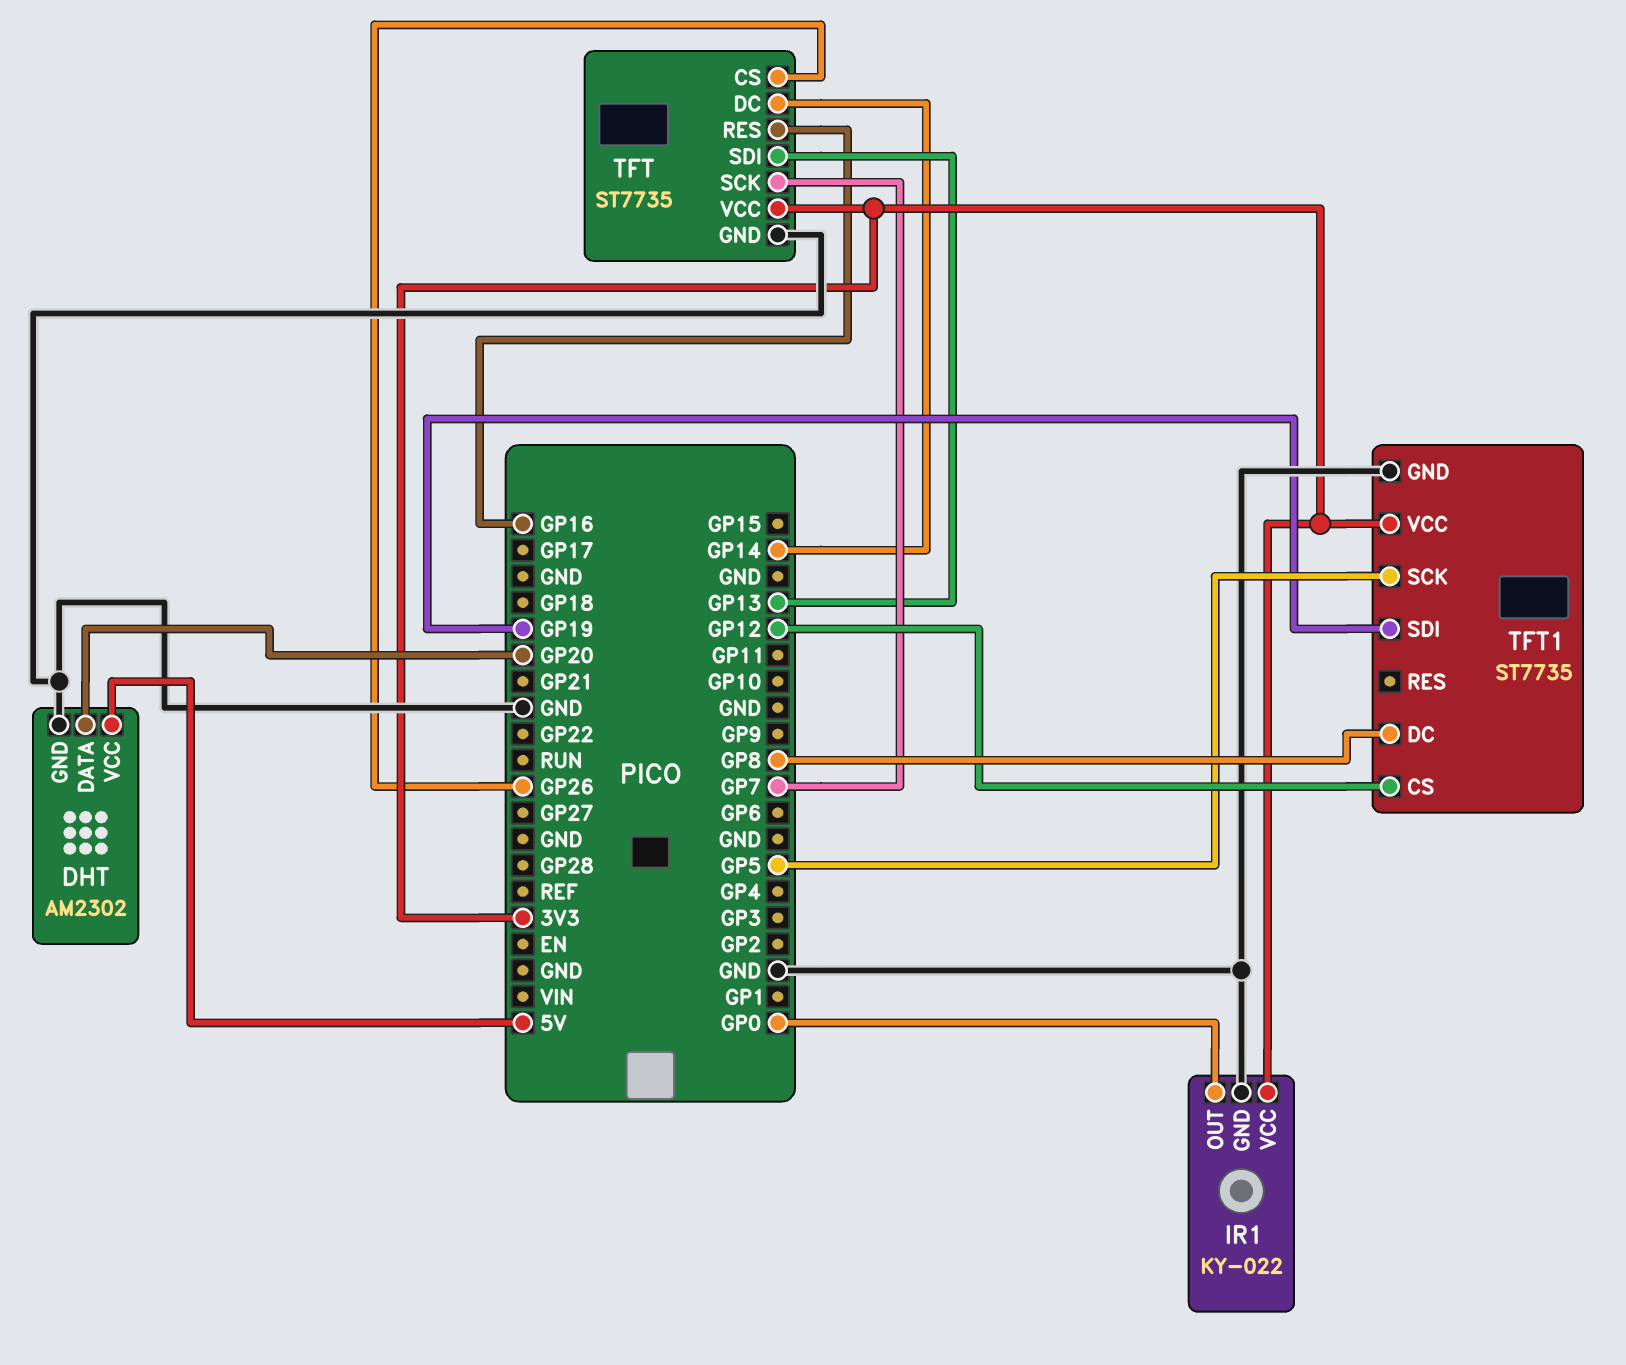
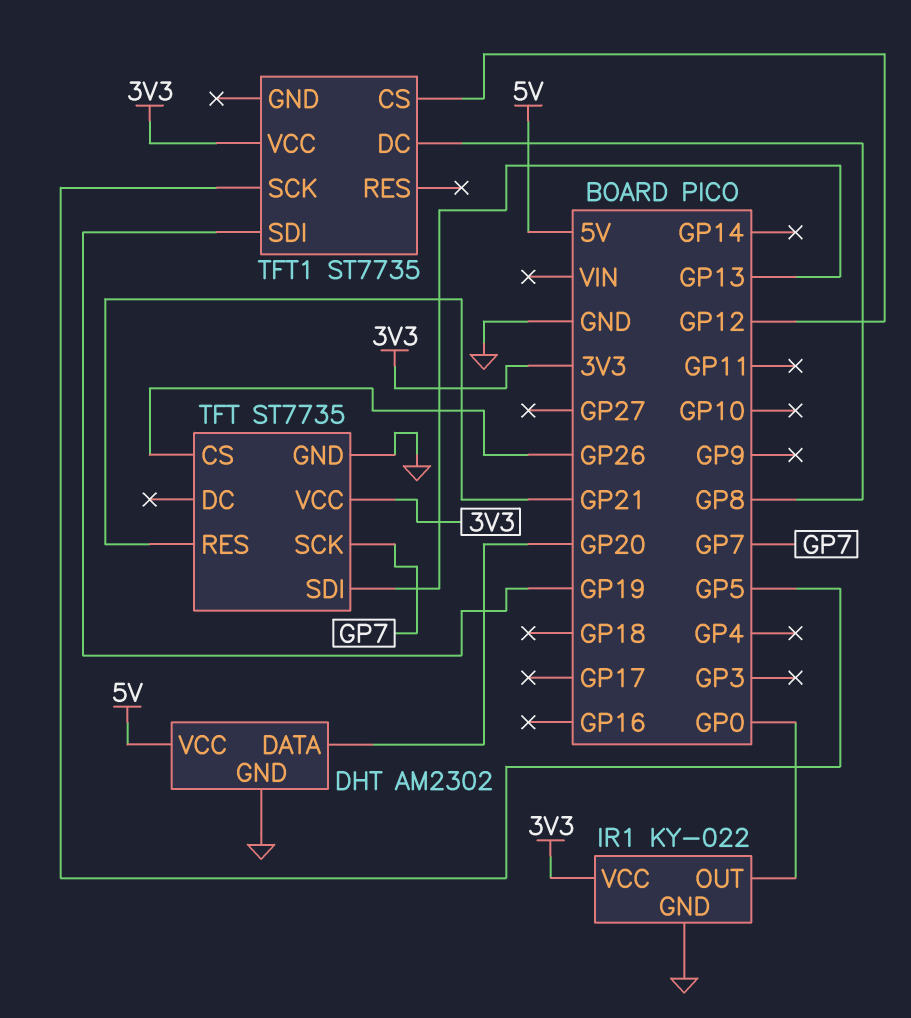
TFT pin DC: GP14 -> none
TFT pin RES: GP16 -> GP21
TFT1 pin GND: GND -> none

